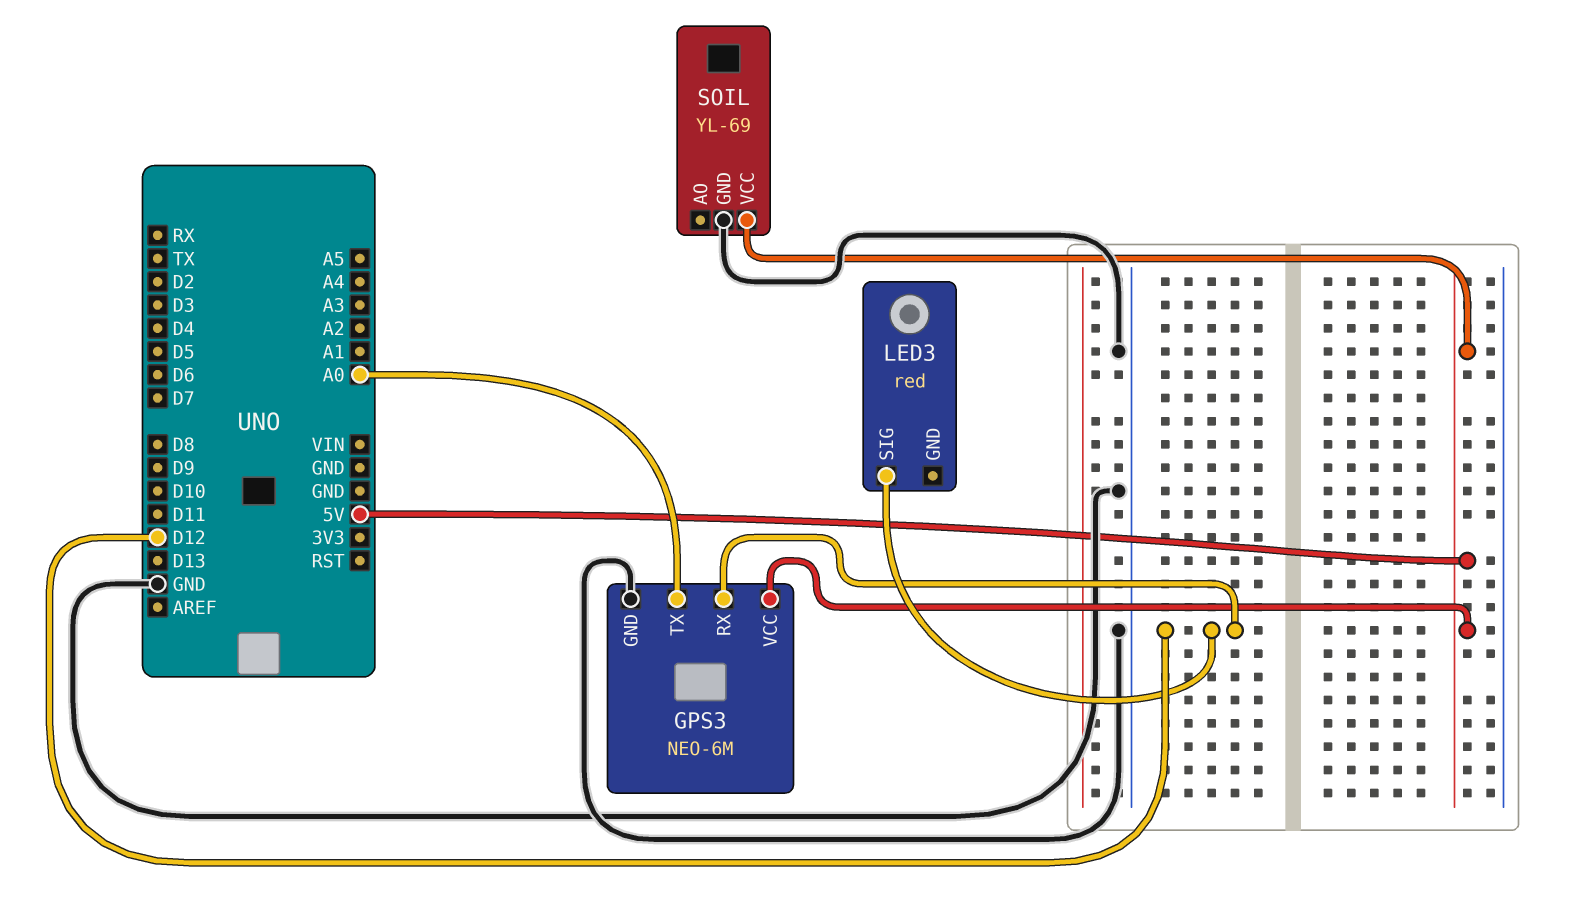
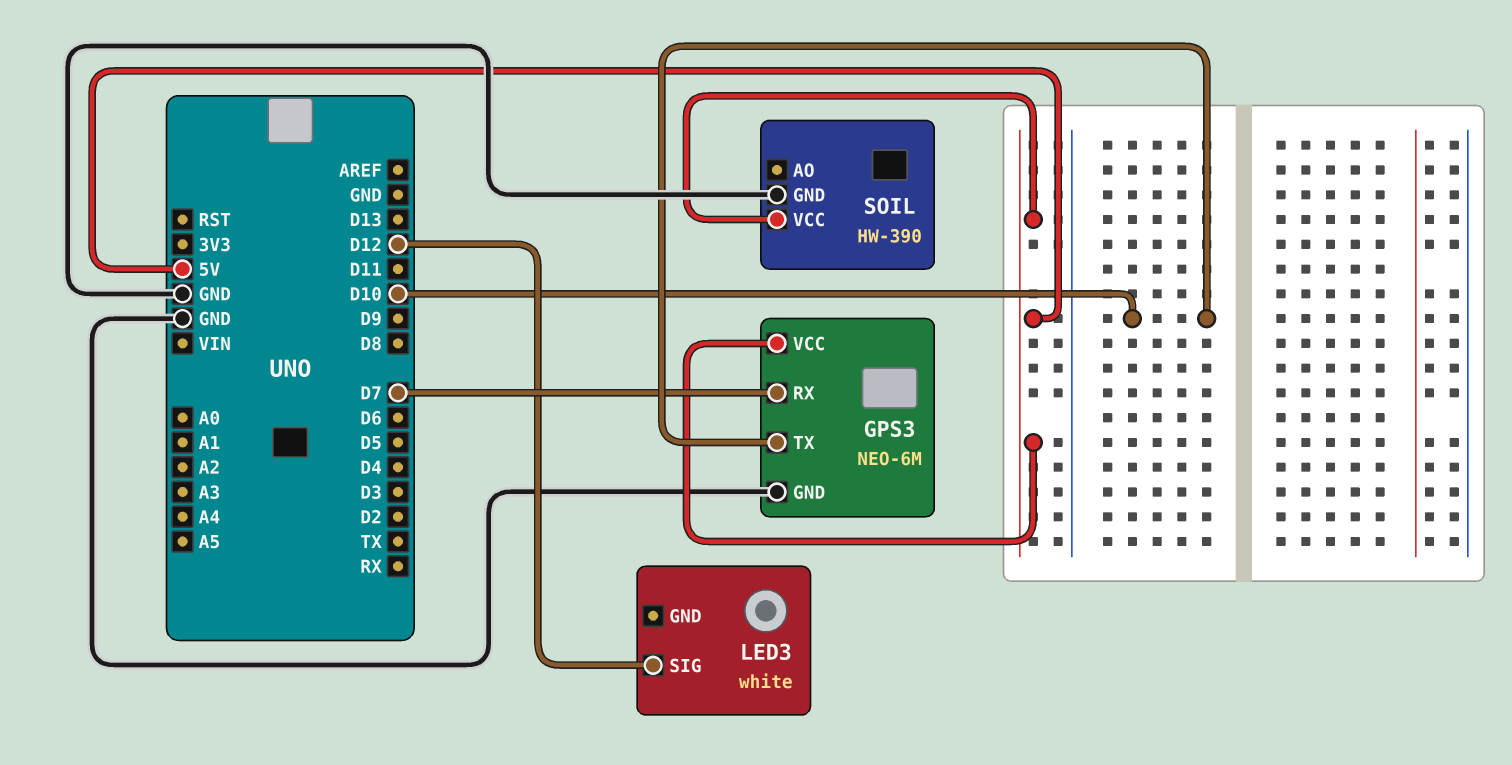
GPS3 pin RX: D12 -> D7
GPS3 pin TX: A0 -> D10
LED3: red -> white
SOIL: YL-69 -> HW-390

